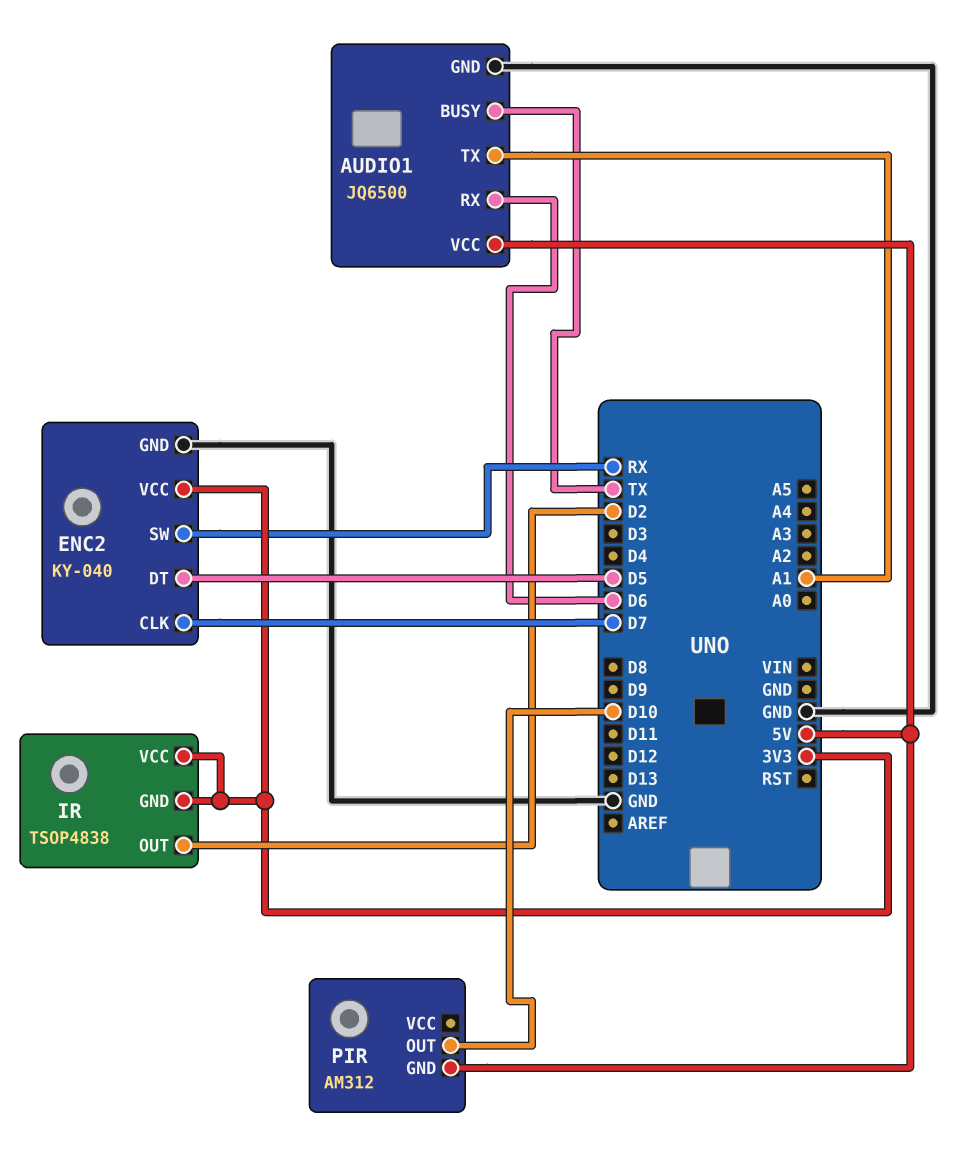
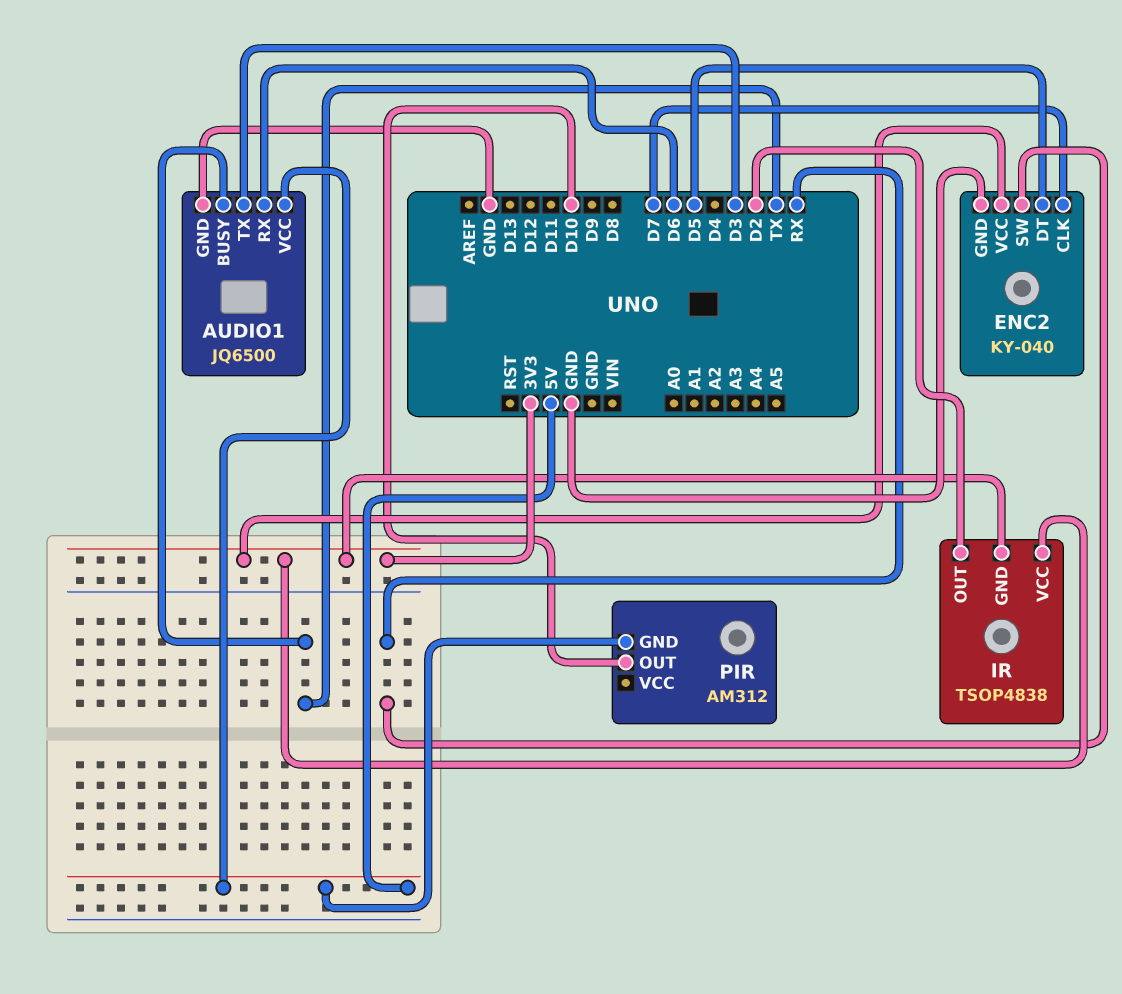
AUDIO1 pin TX: A1 -> D3

